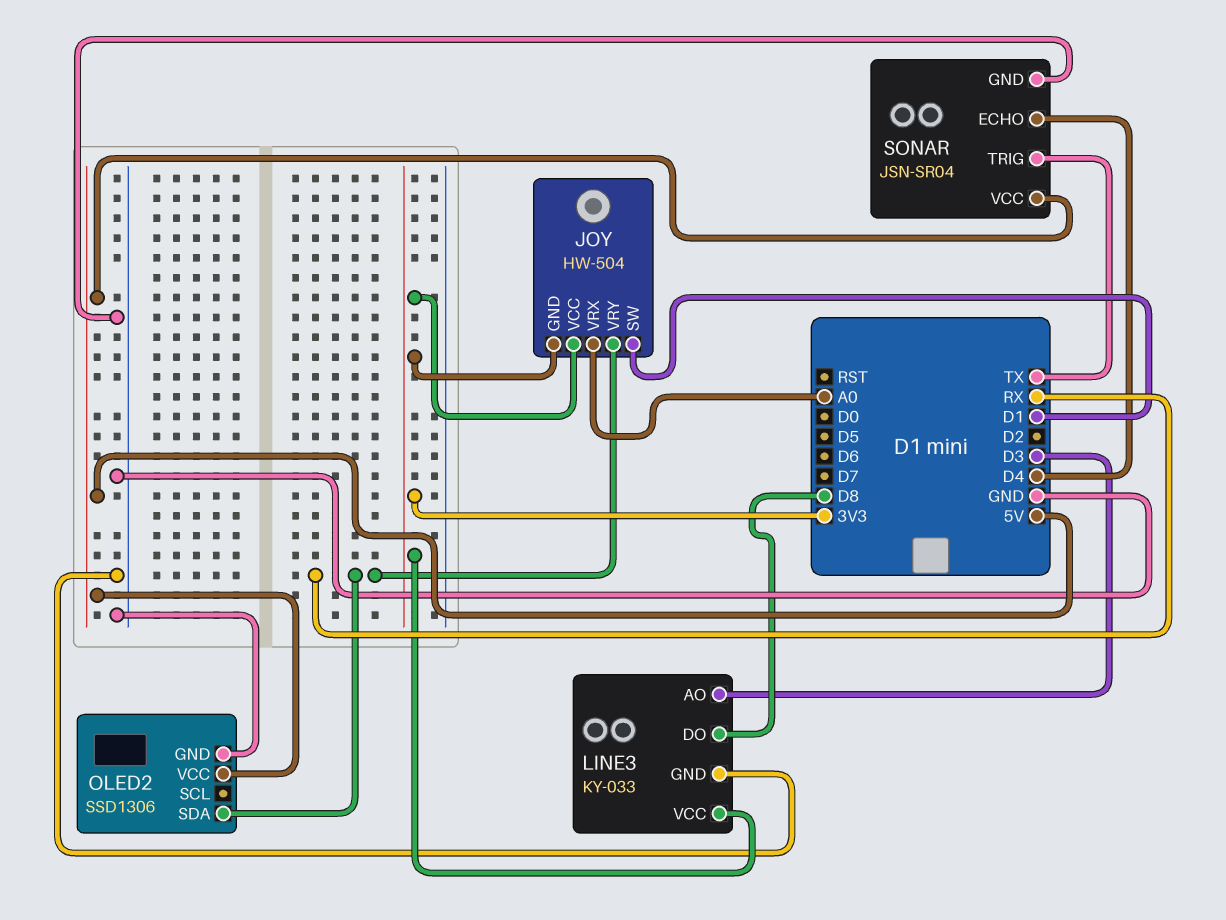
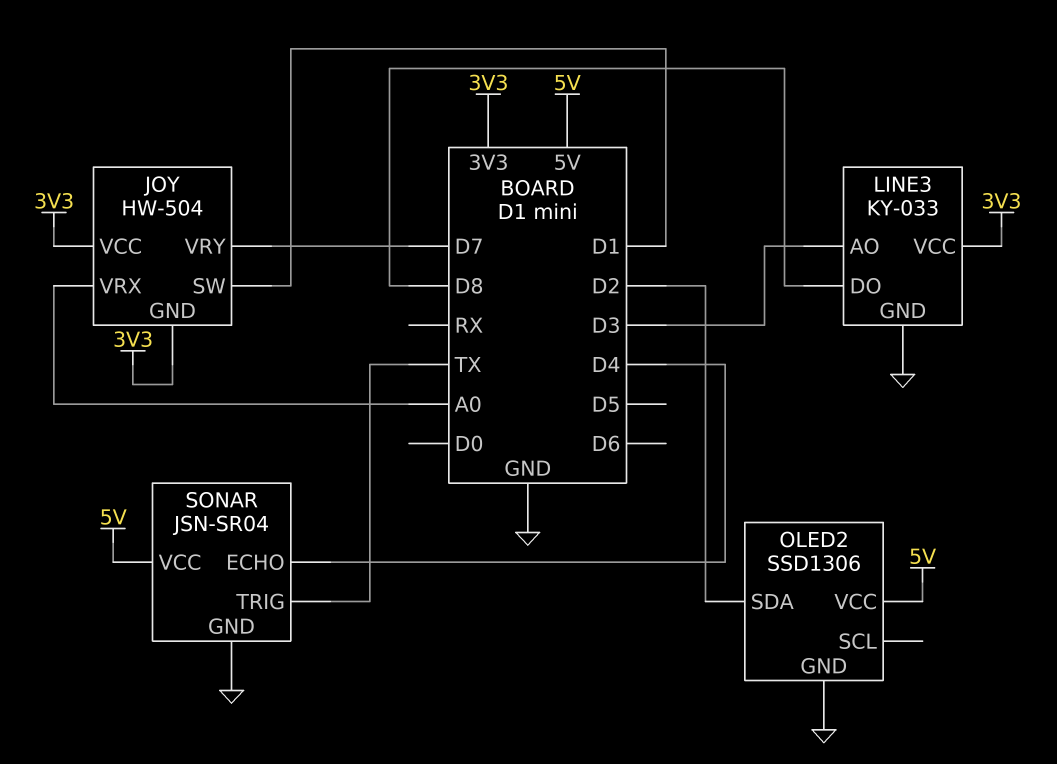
JOY pin VRY: RX -> D7
OLED2 pin SDA: RX -> D2

